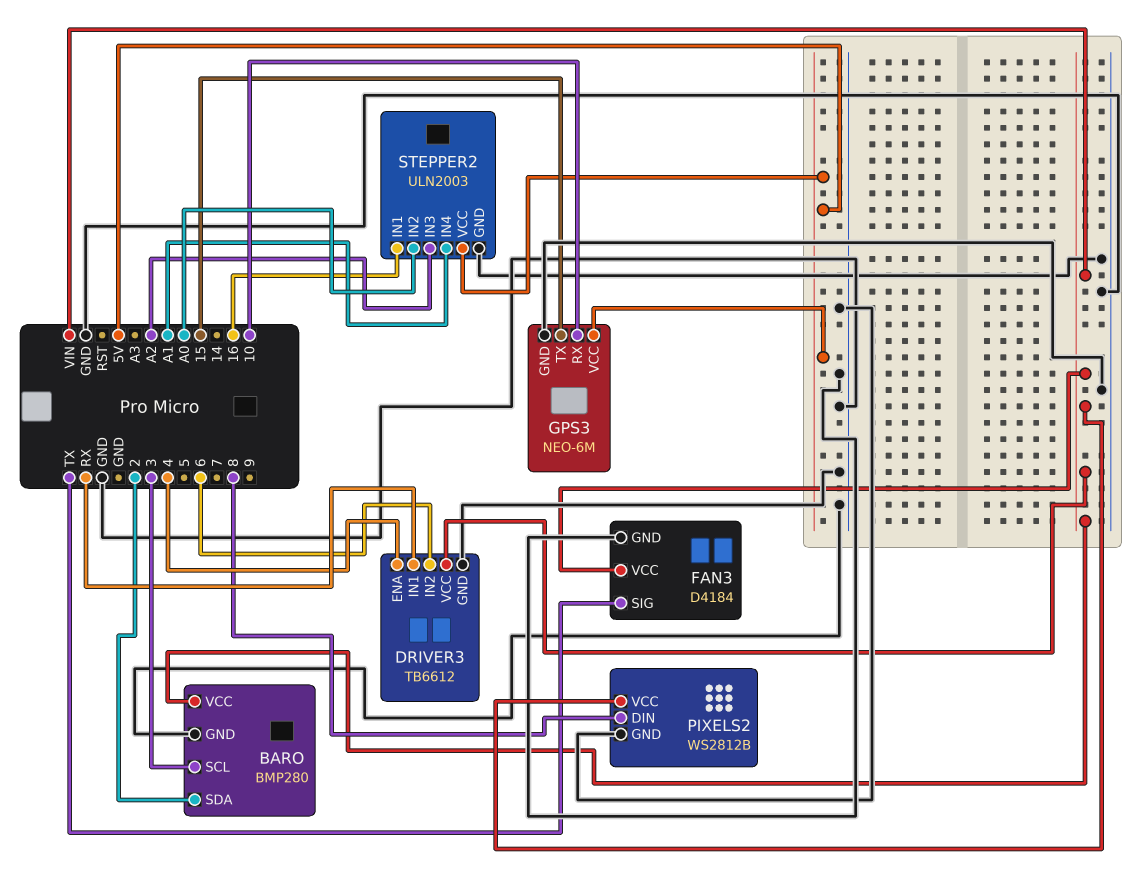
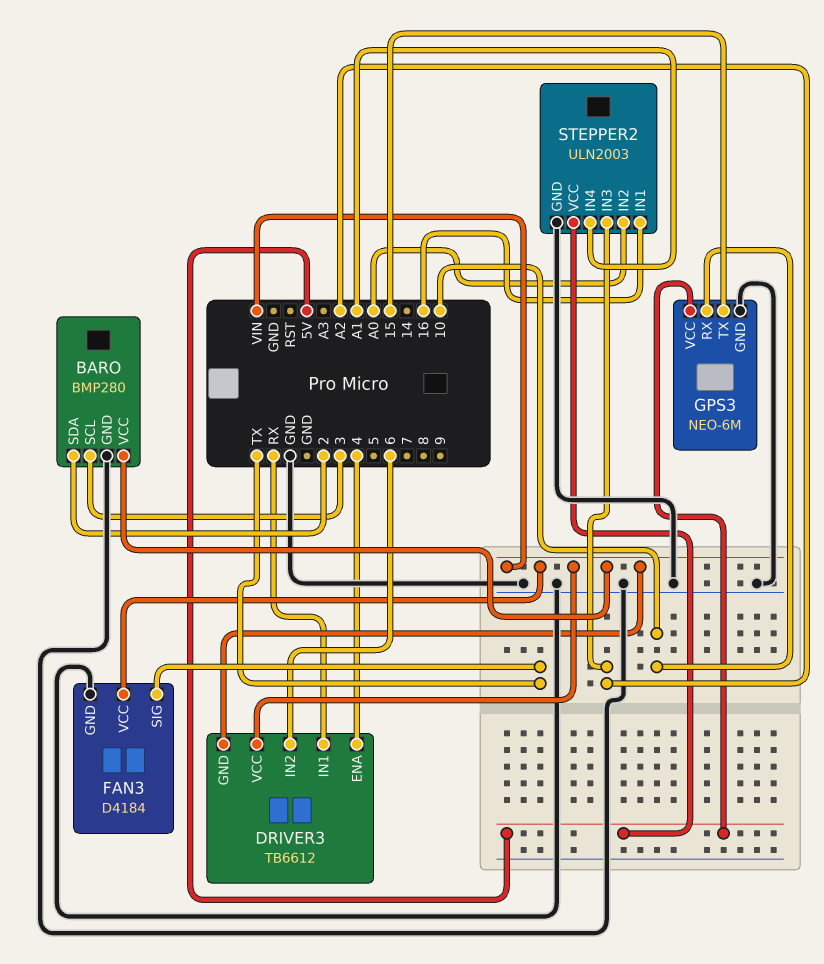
DRIVER3 pin GND: GND -> VIN
PIXELS2: WS2812B -> none
PIXELS2 pin DIN: 8 -> none
PIXELS2 pin GND: GND -> none
PIXELS2 pin VCC: VIN -> none

